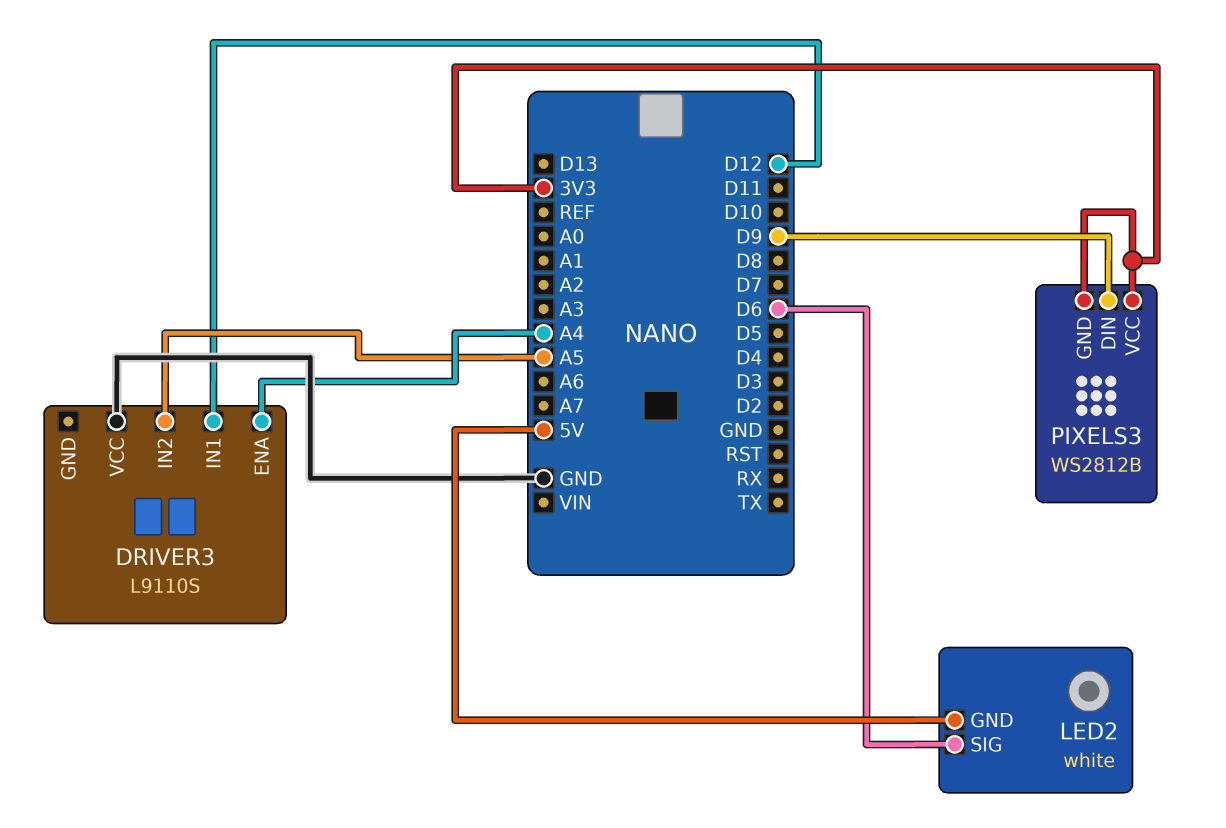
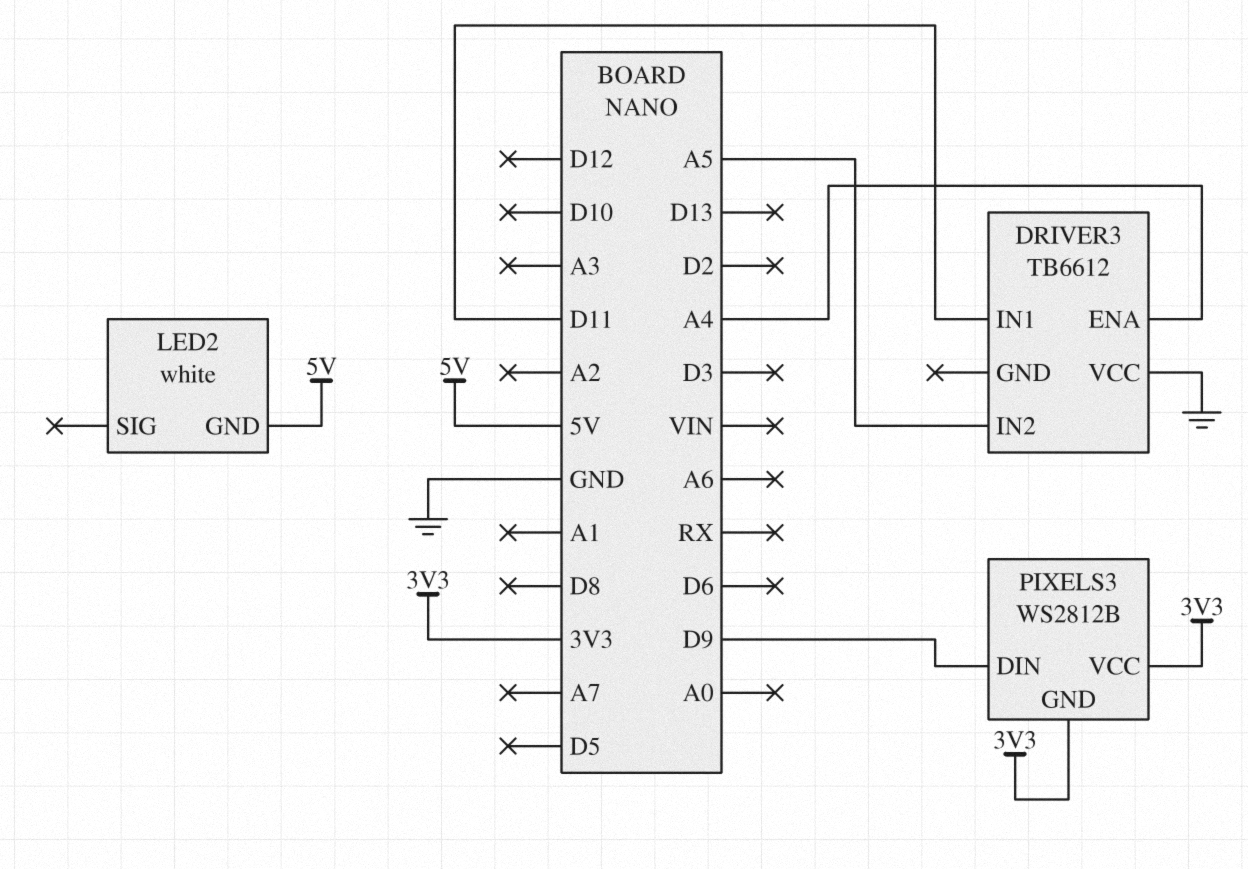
DRIVER3: L9110S -> TB6612
DRIVER3 pin IN1: D12 -> D11
LED2 pin SIG: D6 -> none

